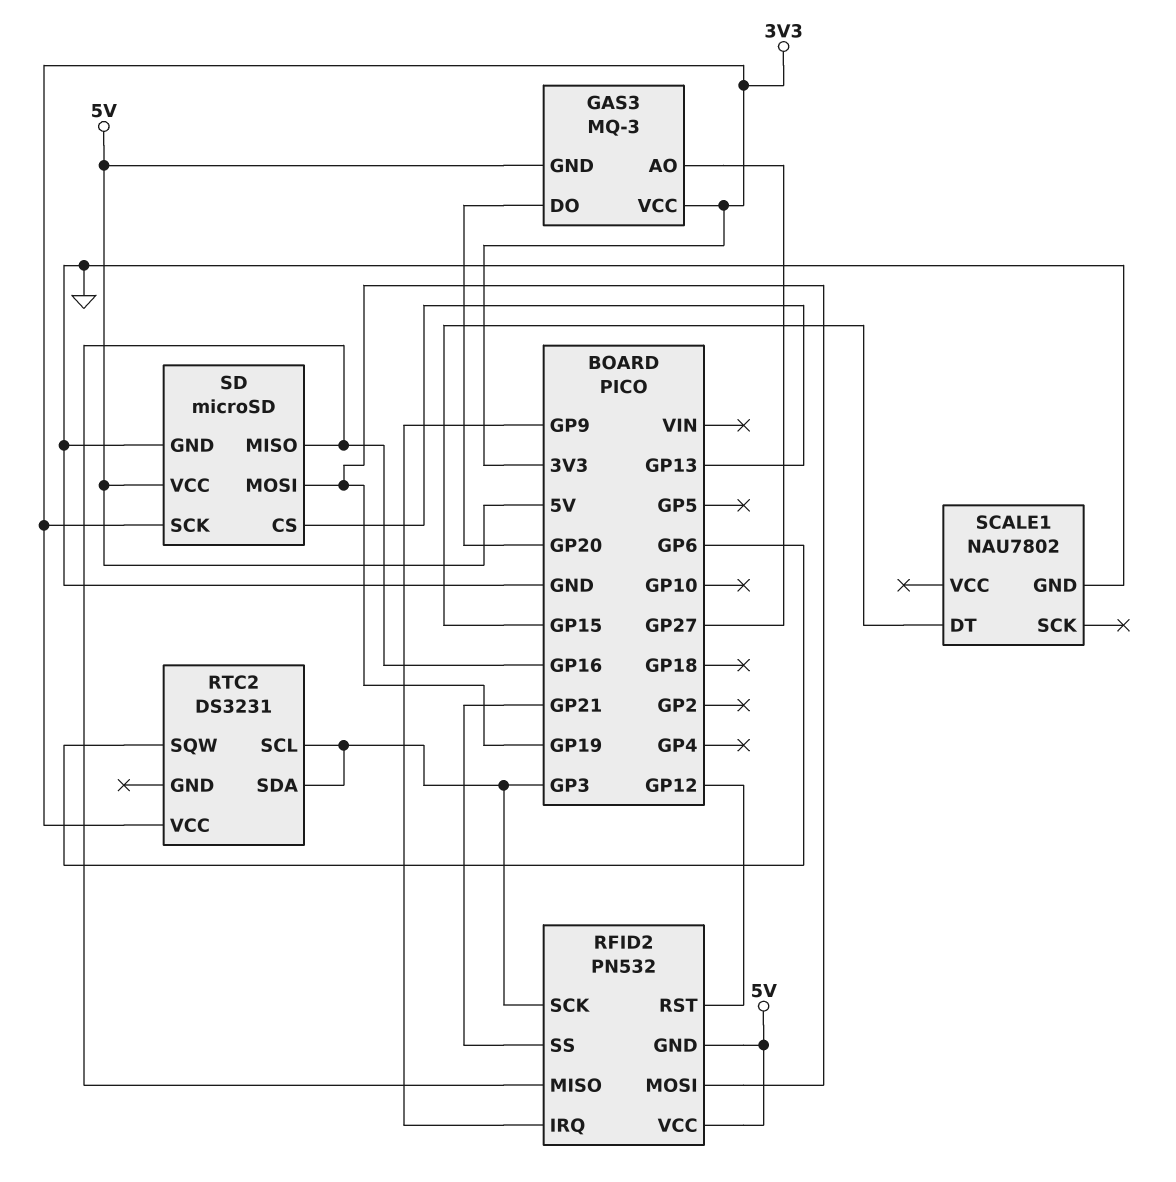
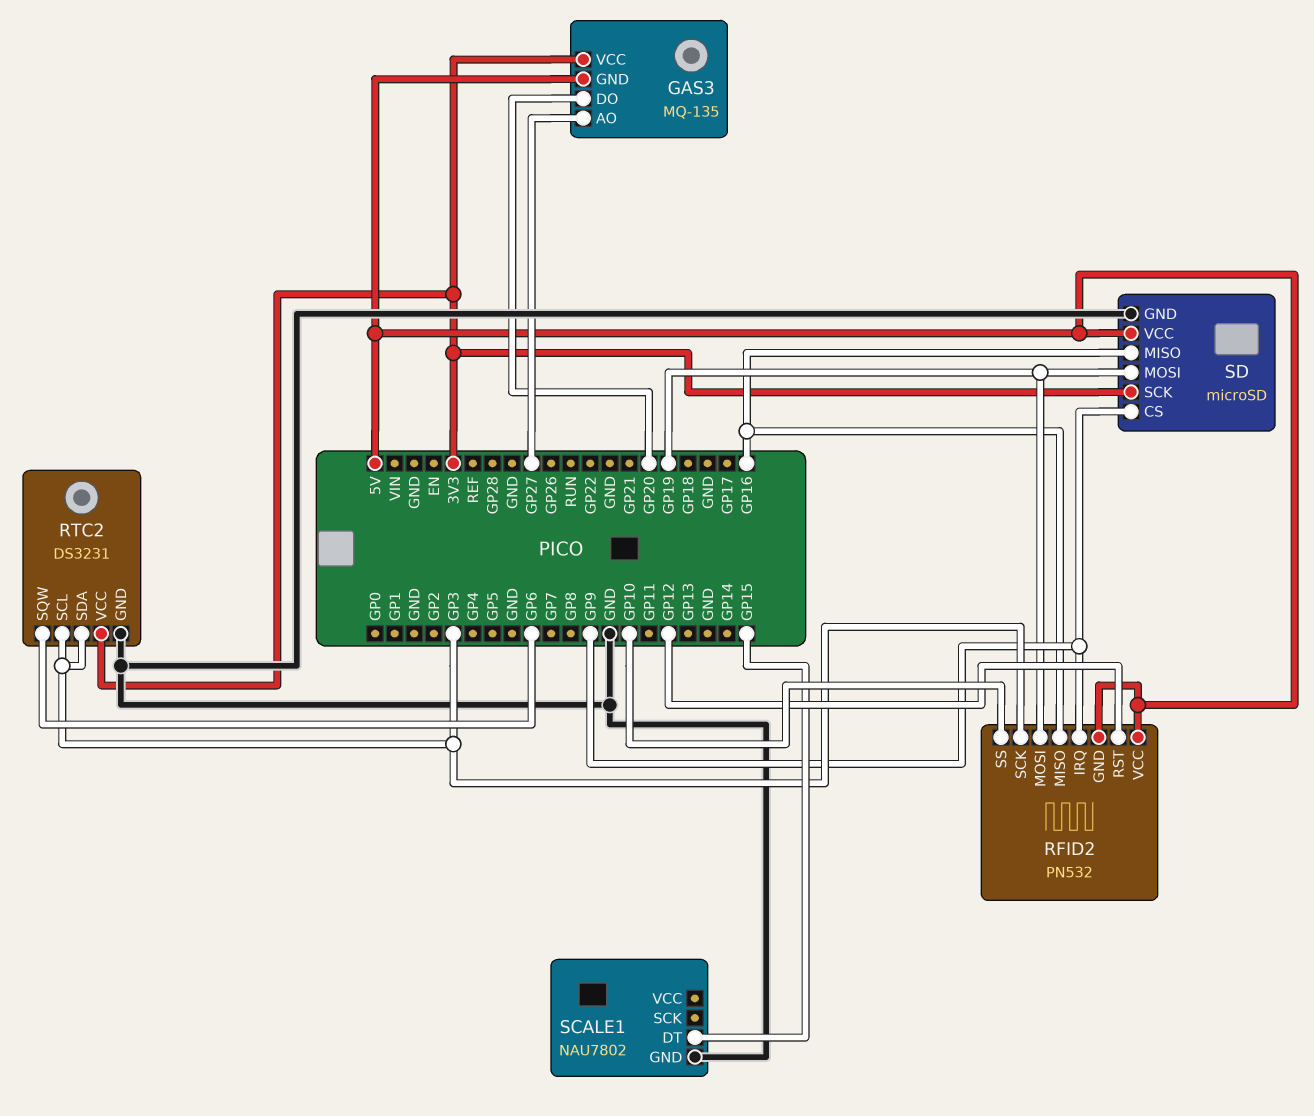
GAS3: MQ-3 -> MQ-135
RFID2 pin SS: GP21 -> GP10
RTC2 pin GND: none -> GND
SD pin CS: GP13 -> GP9

